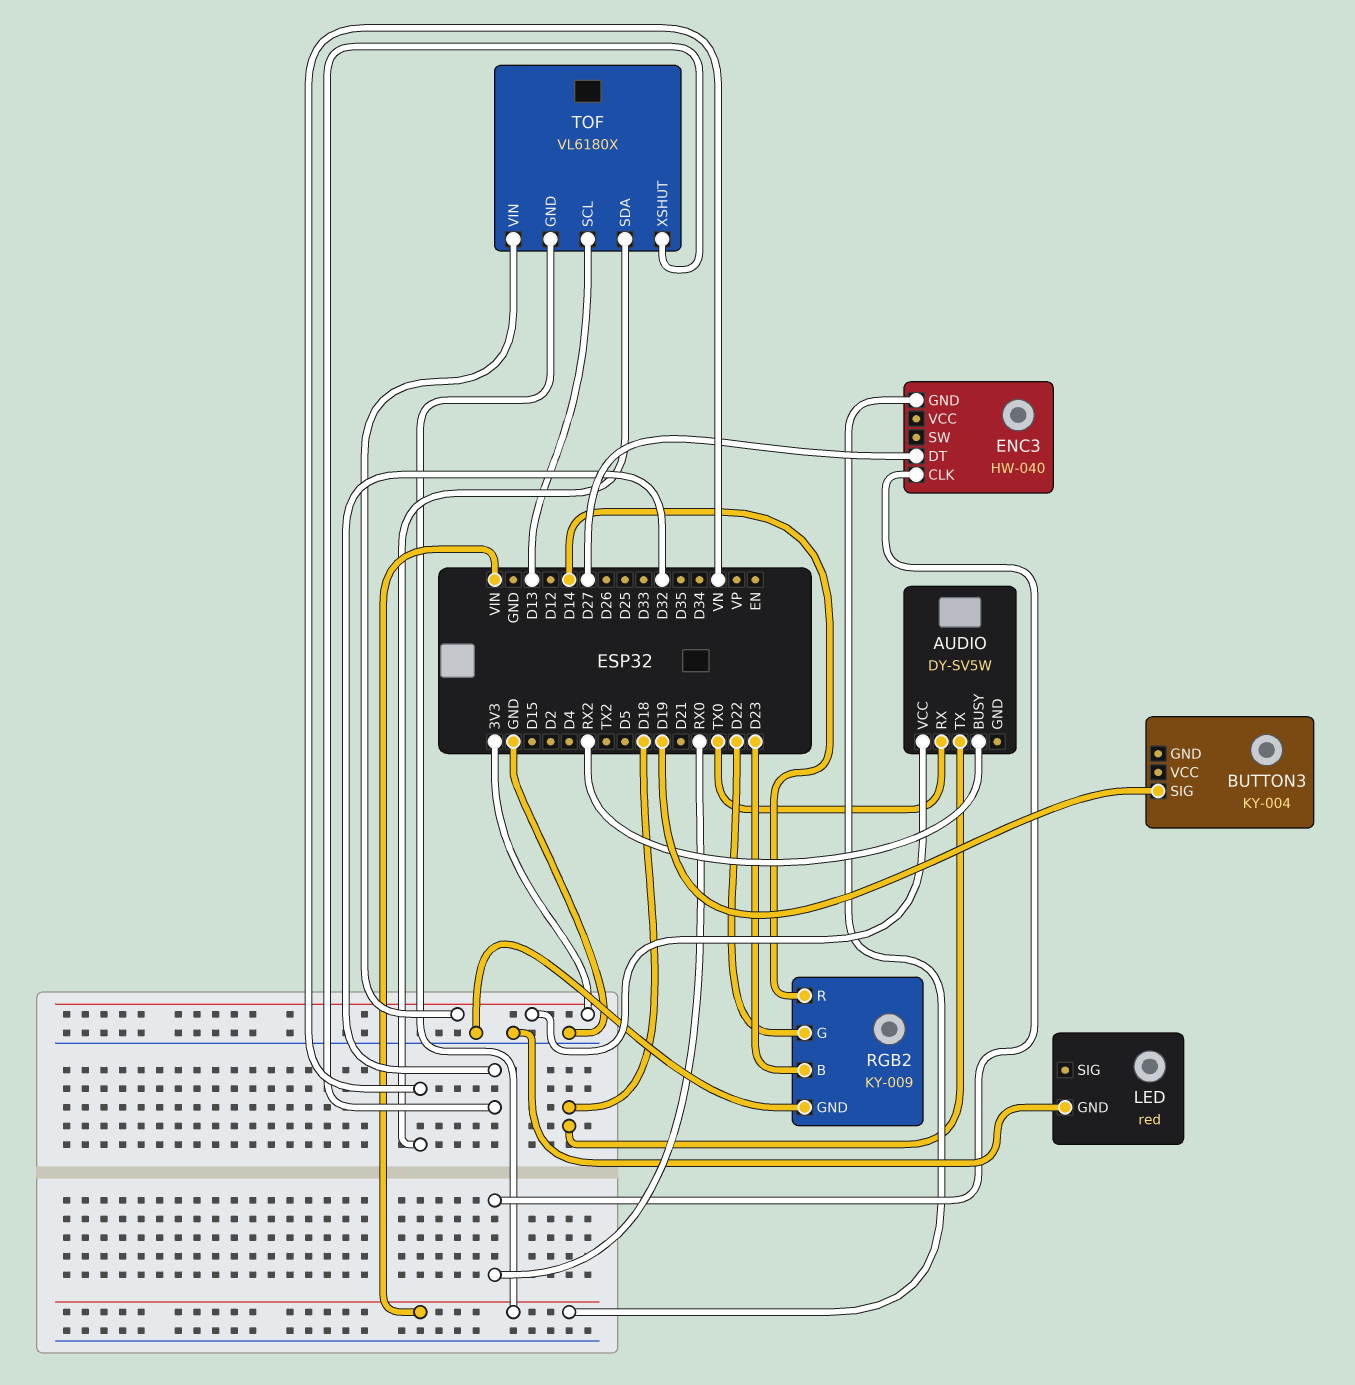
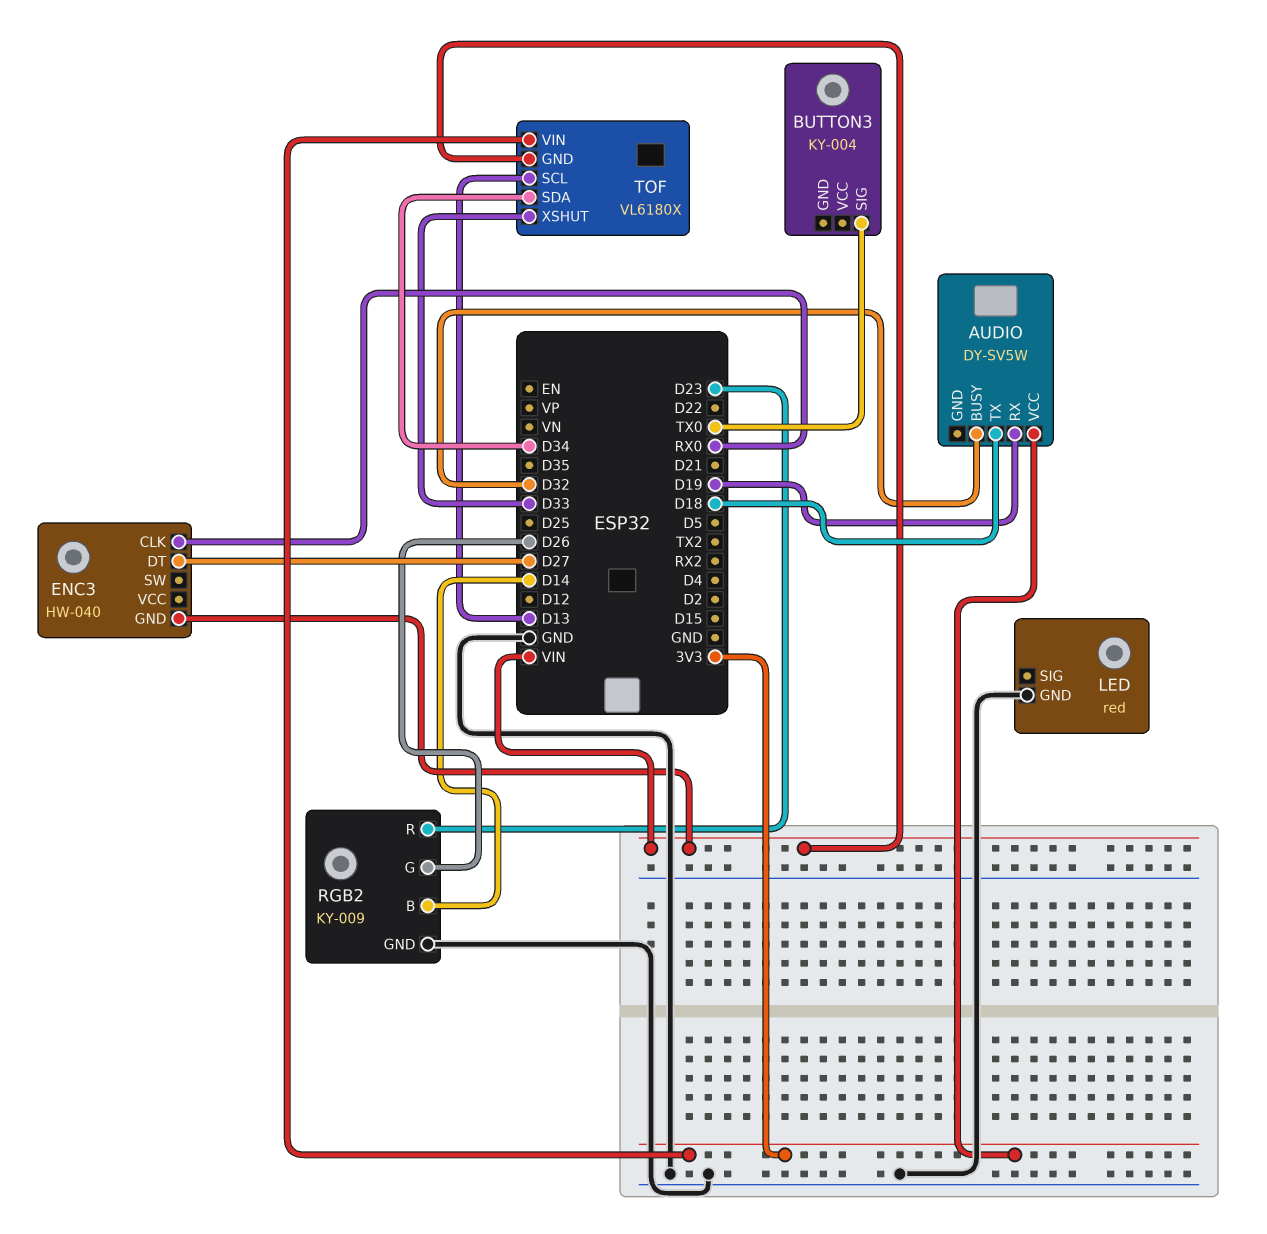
AUDIO pin BUSY: RX2 -> D32
AUDIO pin RX: TX0 -> D19
BUTTON3 pin SIG: D19 -> TX0
RGB2 pin B: D23 -> D14
RGB2 pin G: D22 -> D26
RGB2 pin R: D14 -> D23
TOF pin SDA: VN -> D34
TOF pin XSHUT: D32 -> D33

